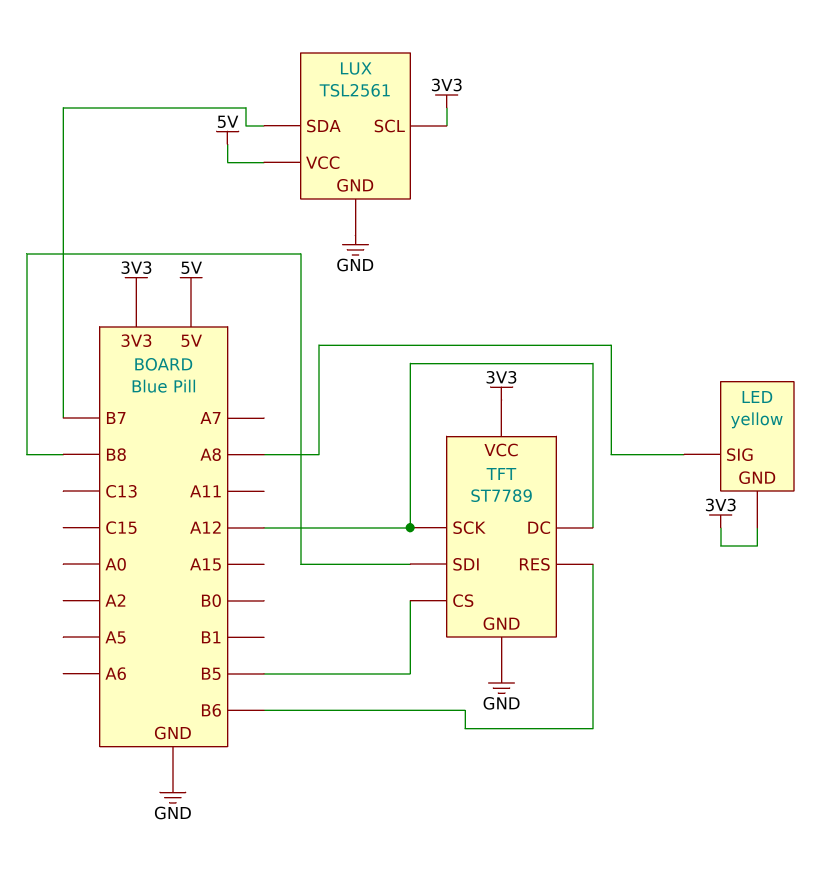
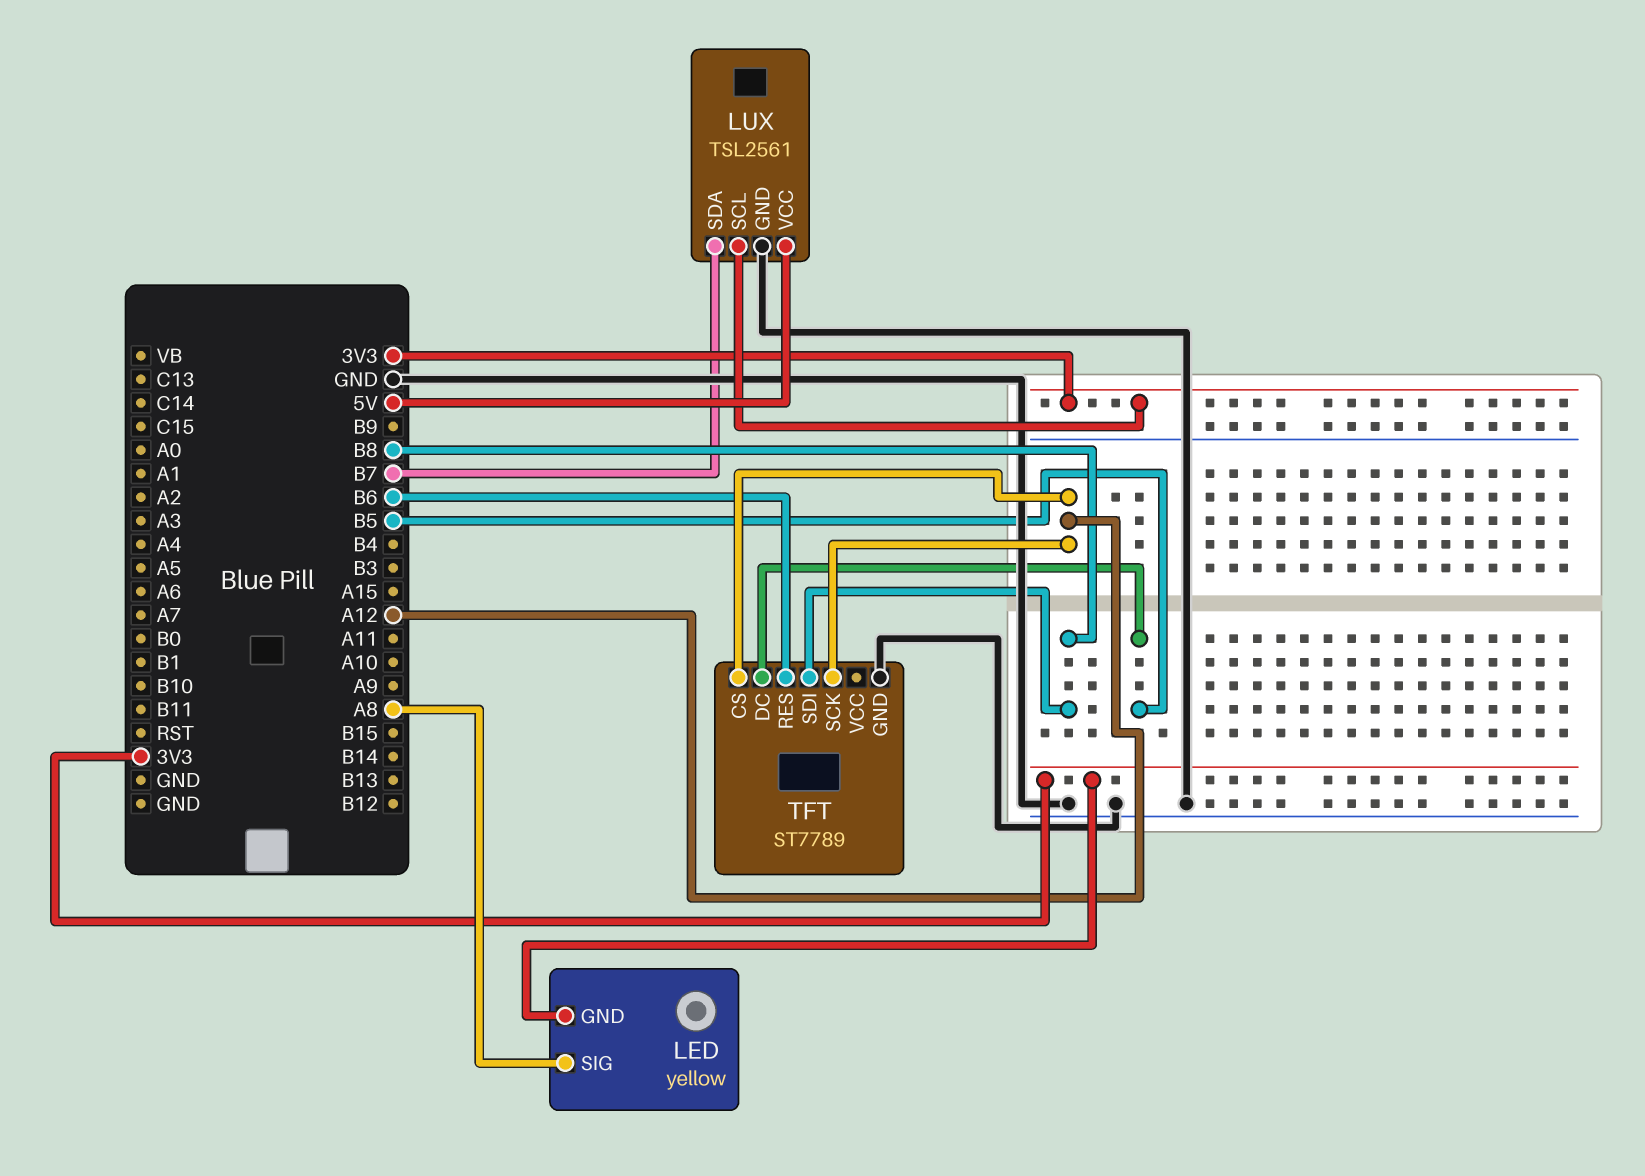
TFT pin CS: B5 -> A12
TFT pin DC: A12 -> B5
TFT pin VCC: 3V3 -> none

